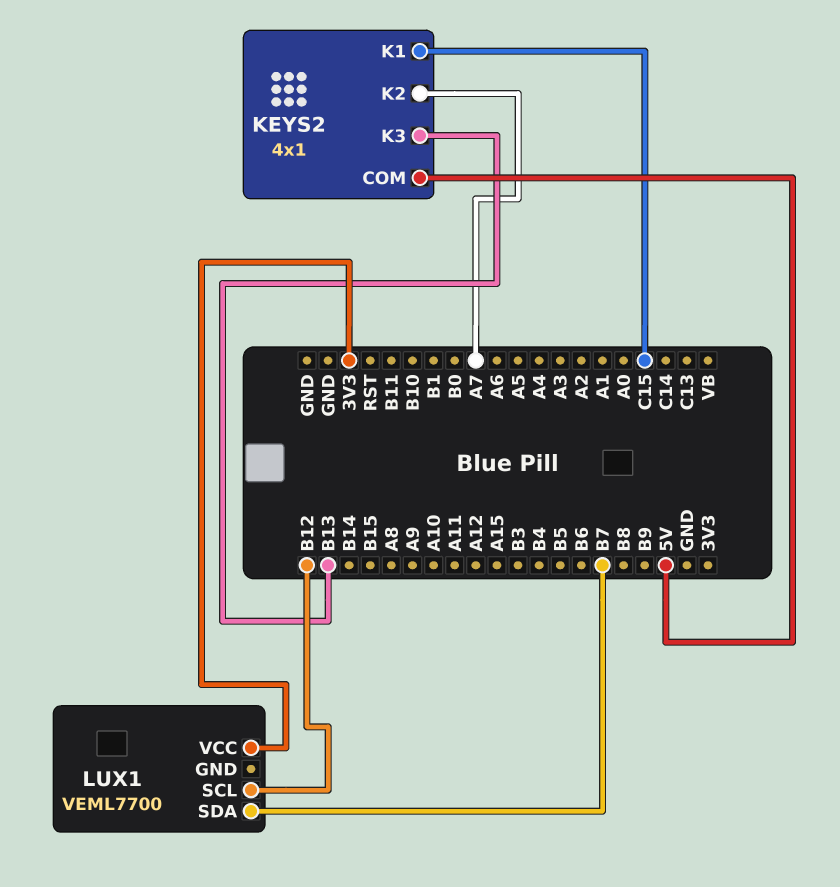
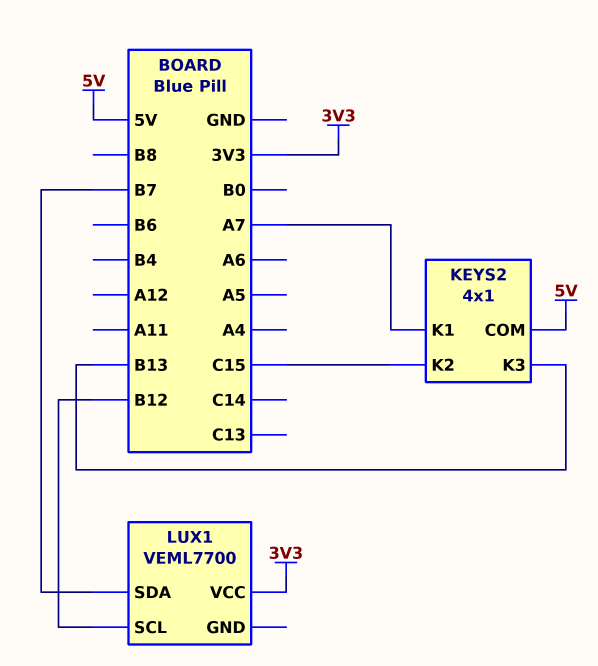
KEYS2 pin K1: C15 -> A7
KEYS2 pin K2: A7 -> C15

